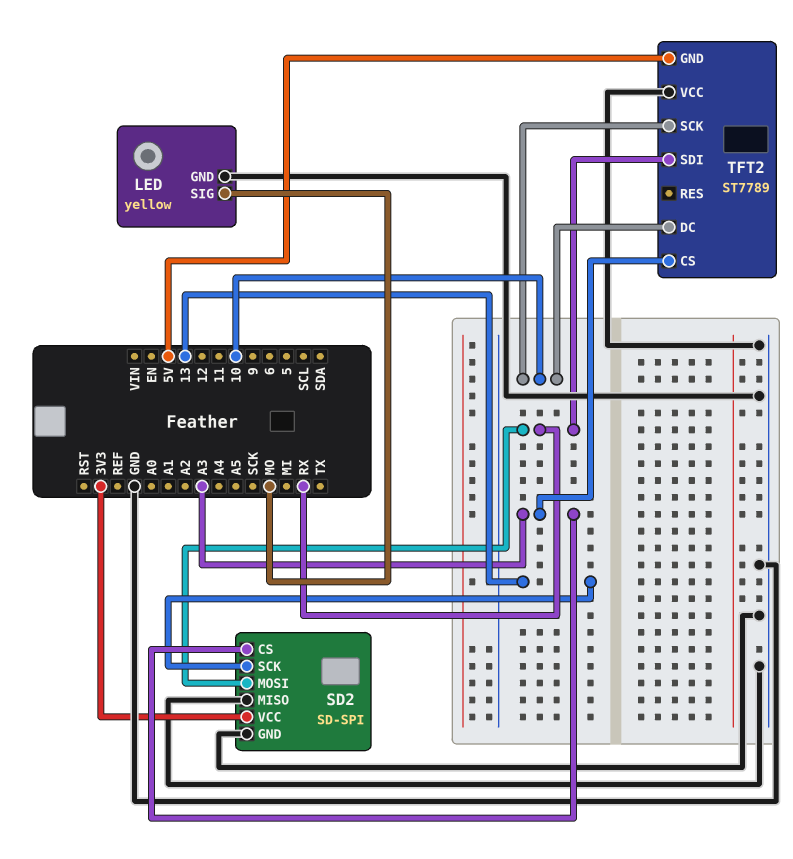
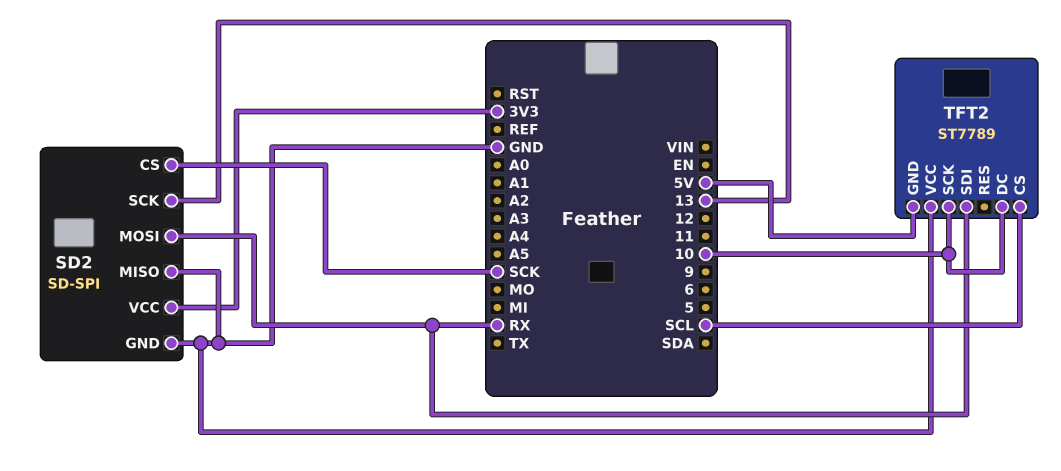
LED: yellow -> none
LED pin GND: GND -> none
LED pin SIG: MO -> none
SD2 pin CS: A3 -> SCK
TFT2 pin CS: A3 -> SCL

